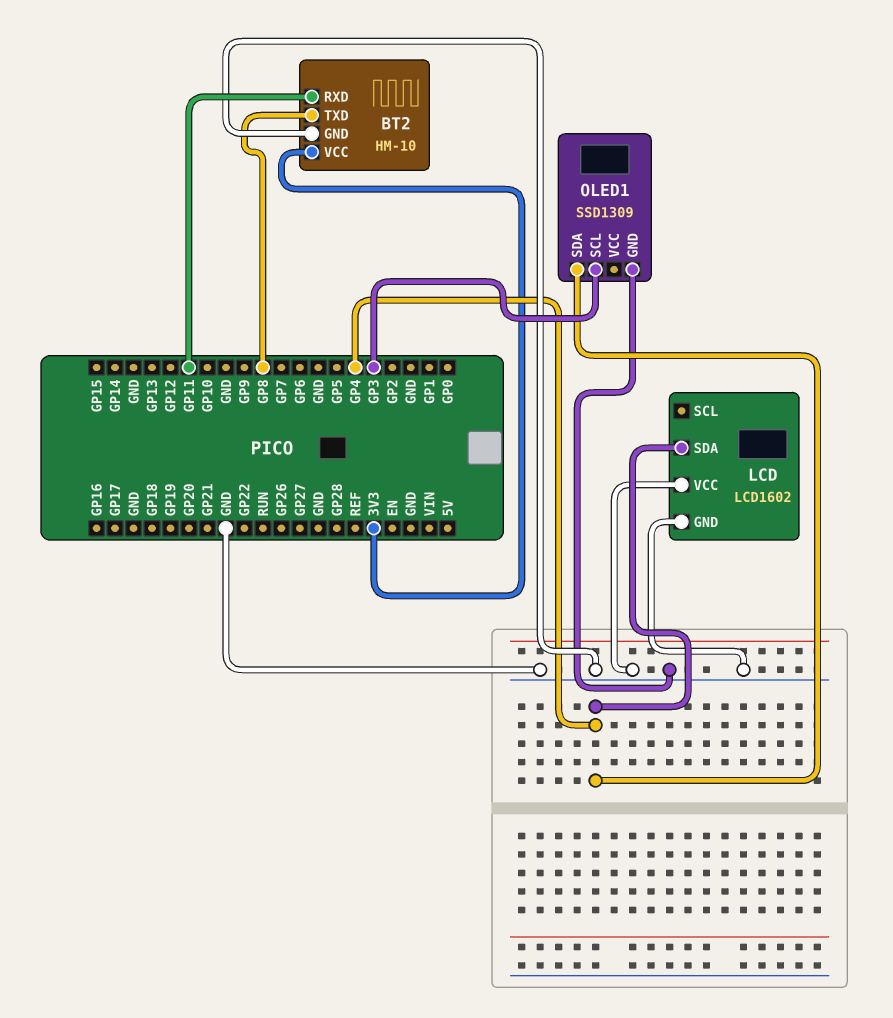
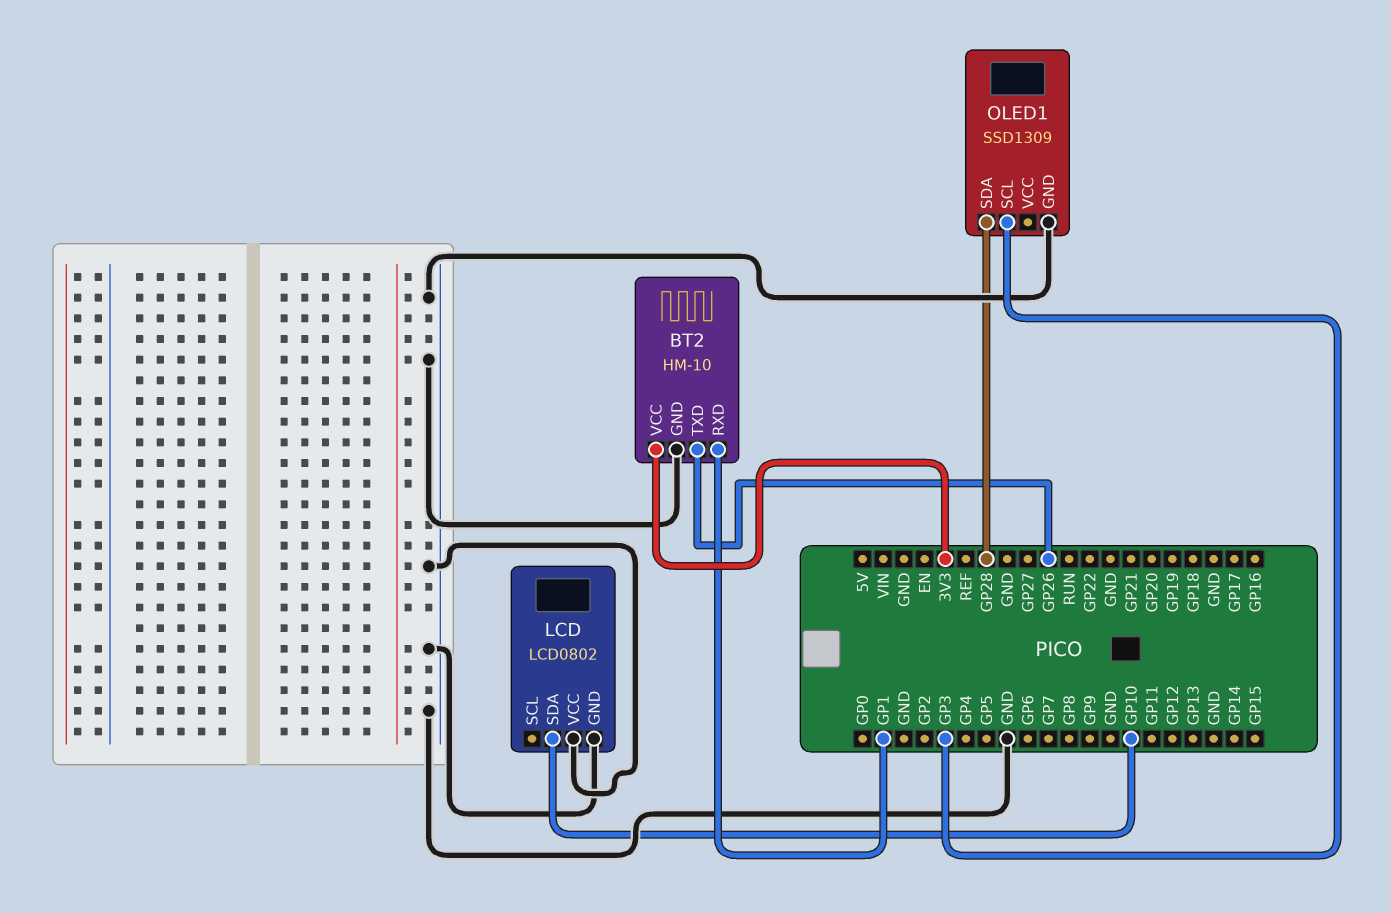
BT2 pin RXD: GP11 -> GP1
BT2 pin TXD: GP8 -> GP26
LCD: LCD1602 -> LCD0802
LCD pin SDA: GP4 -> GP10
OLED1 pin SDA: GP4 -> GP28

